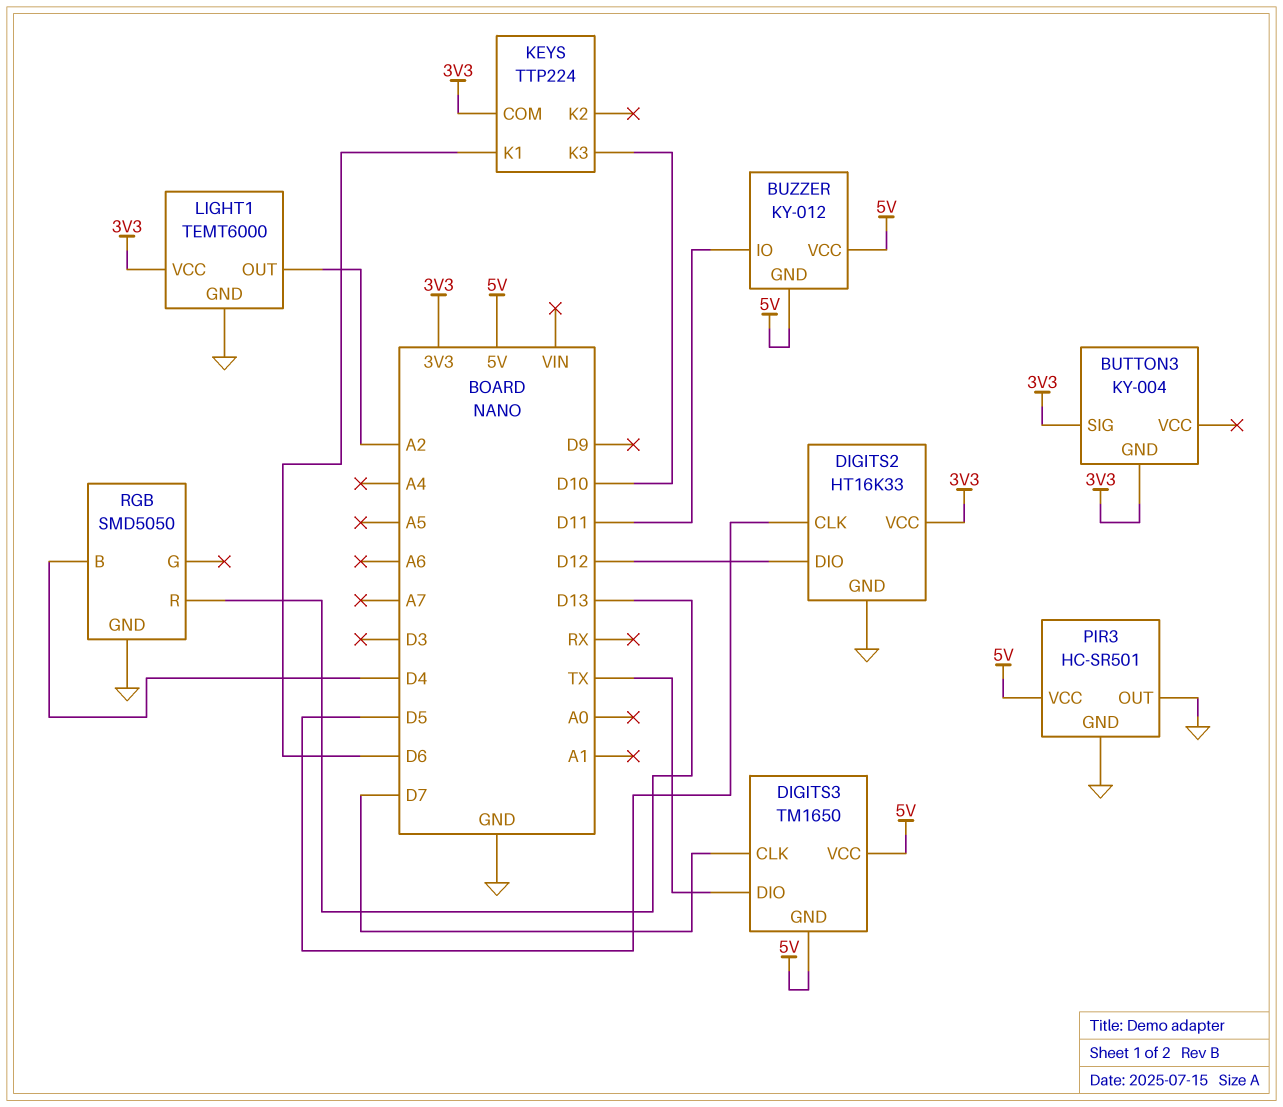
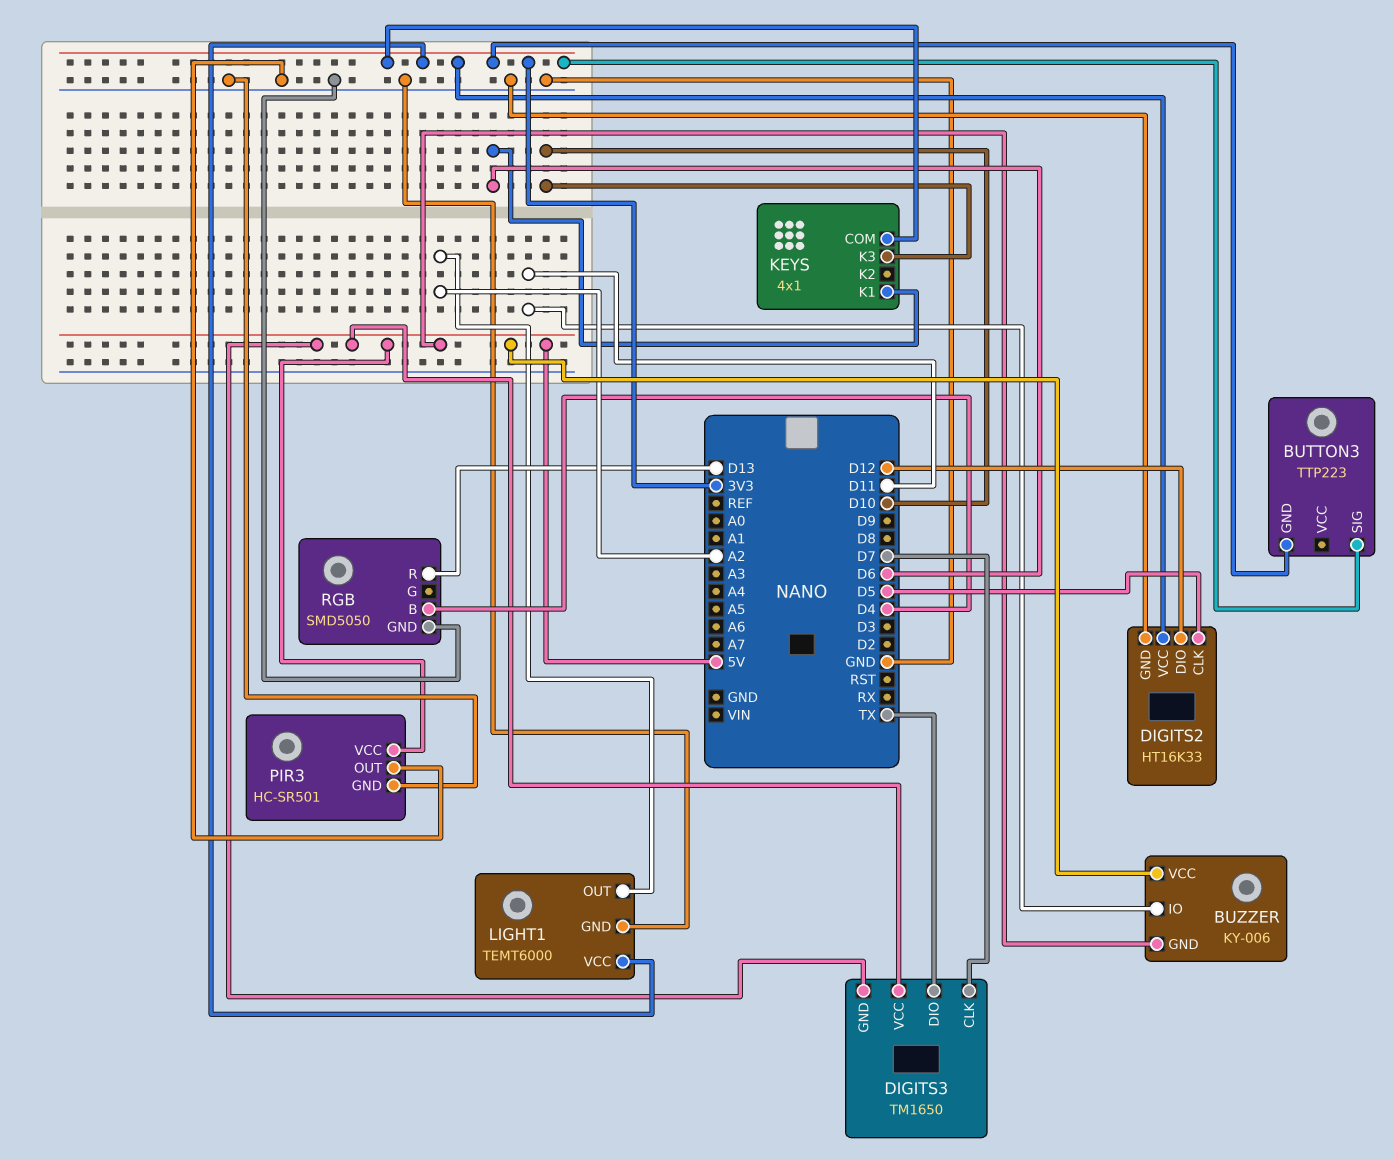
BUTTON3: KY-004 -> TTP223
BUZZER: KY-012 -> KY-006
KEYS: TTP224 -> 4x1

